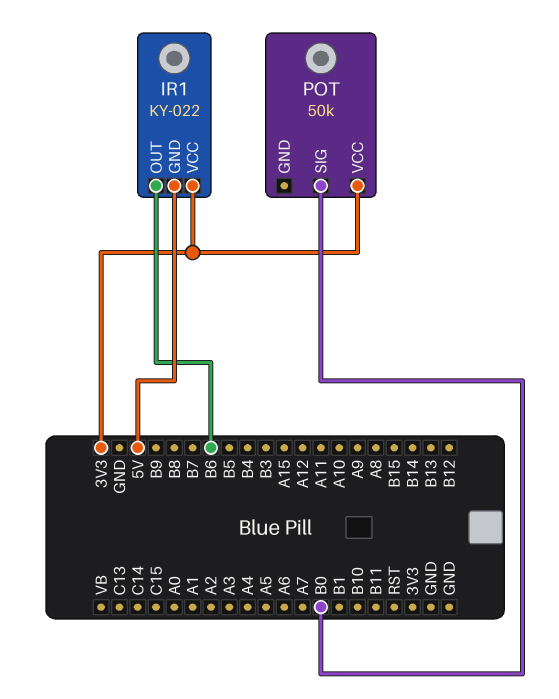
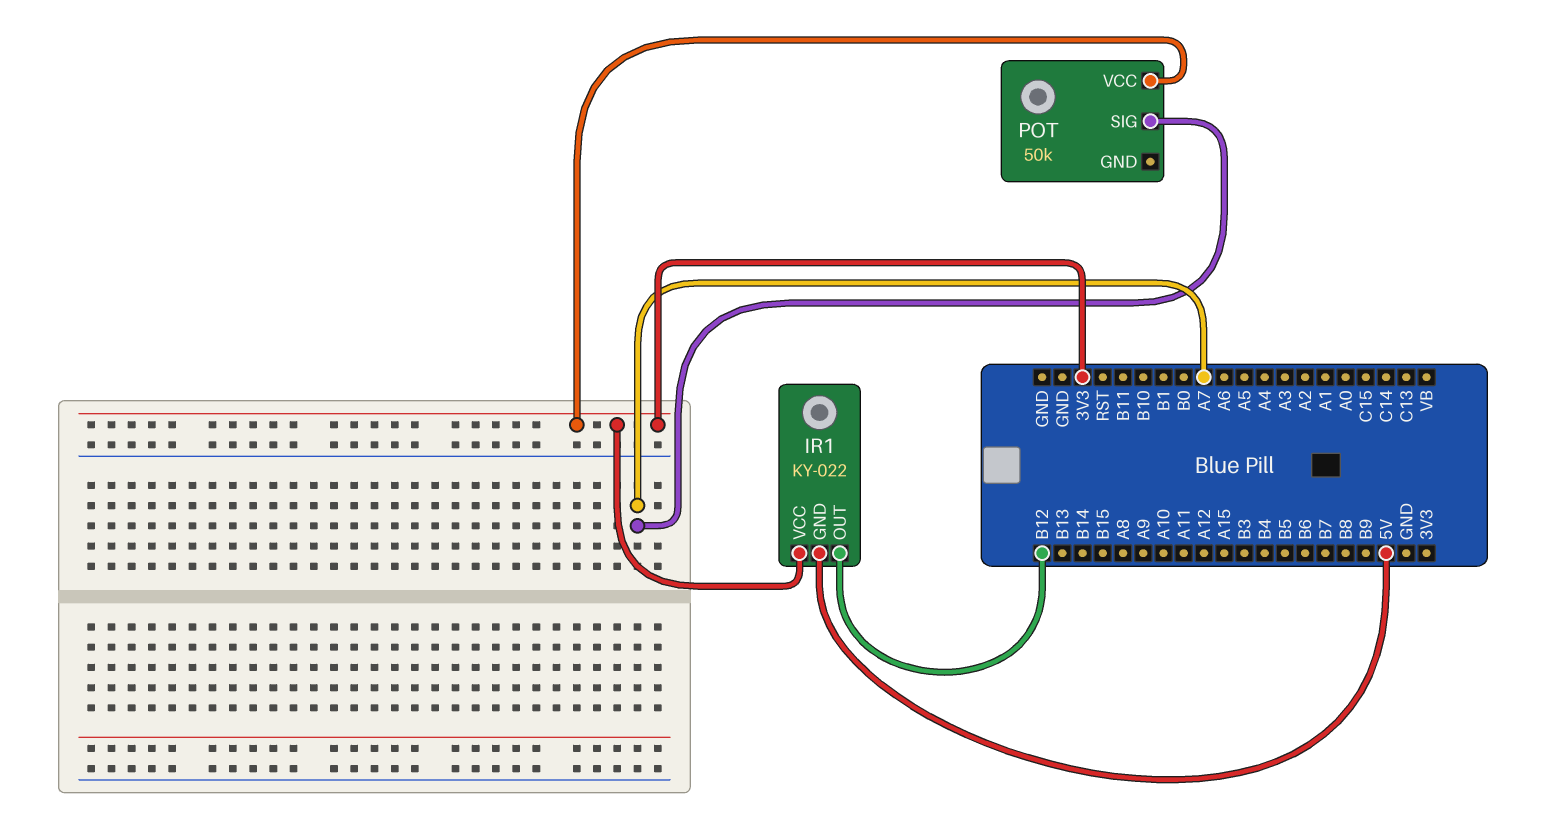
IR1 pin OUT: B6 -> B12
POT pin SIG: B0 -> A7

